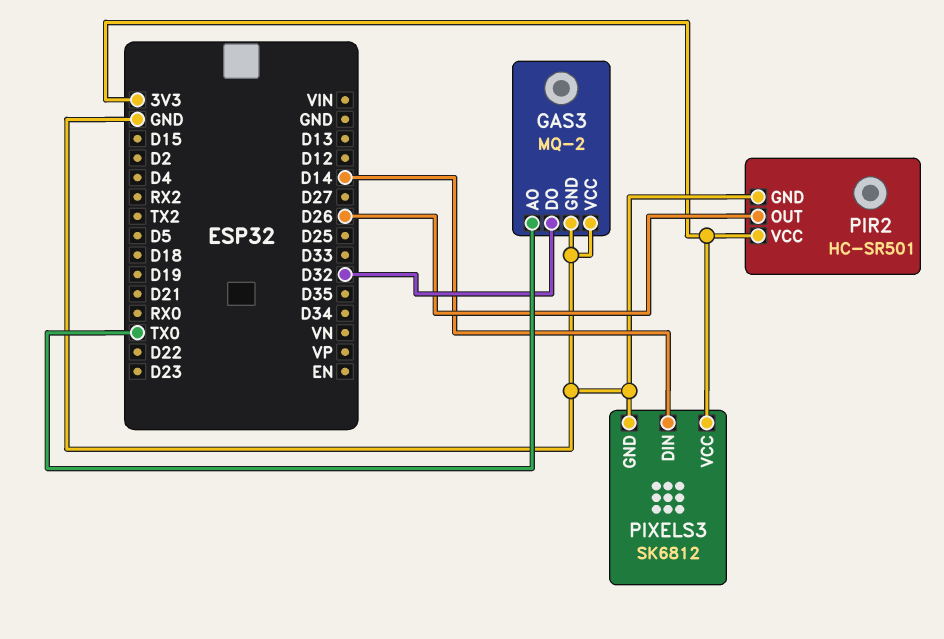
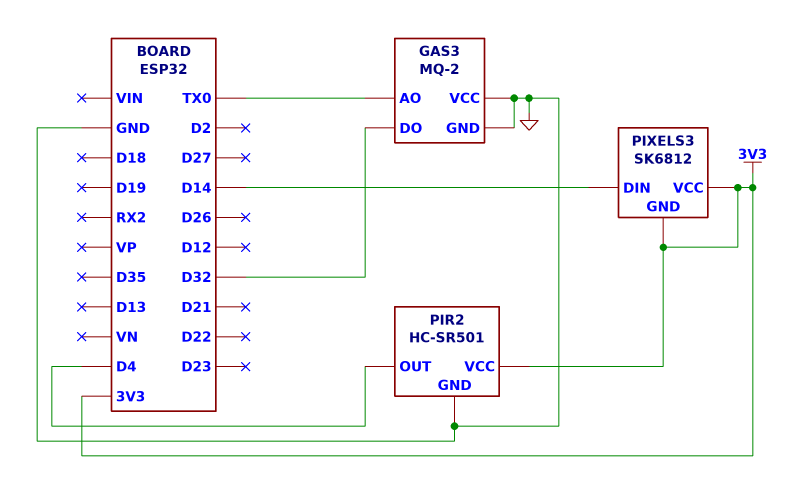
PIR2 pin OUT: D26 -> D4
PIXELS3 pin GND: GND -> 3V3

